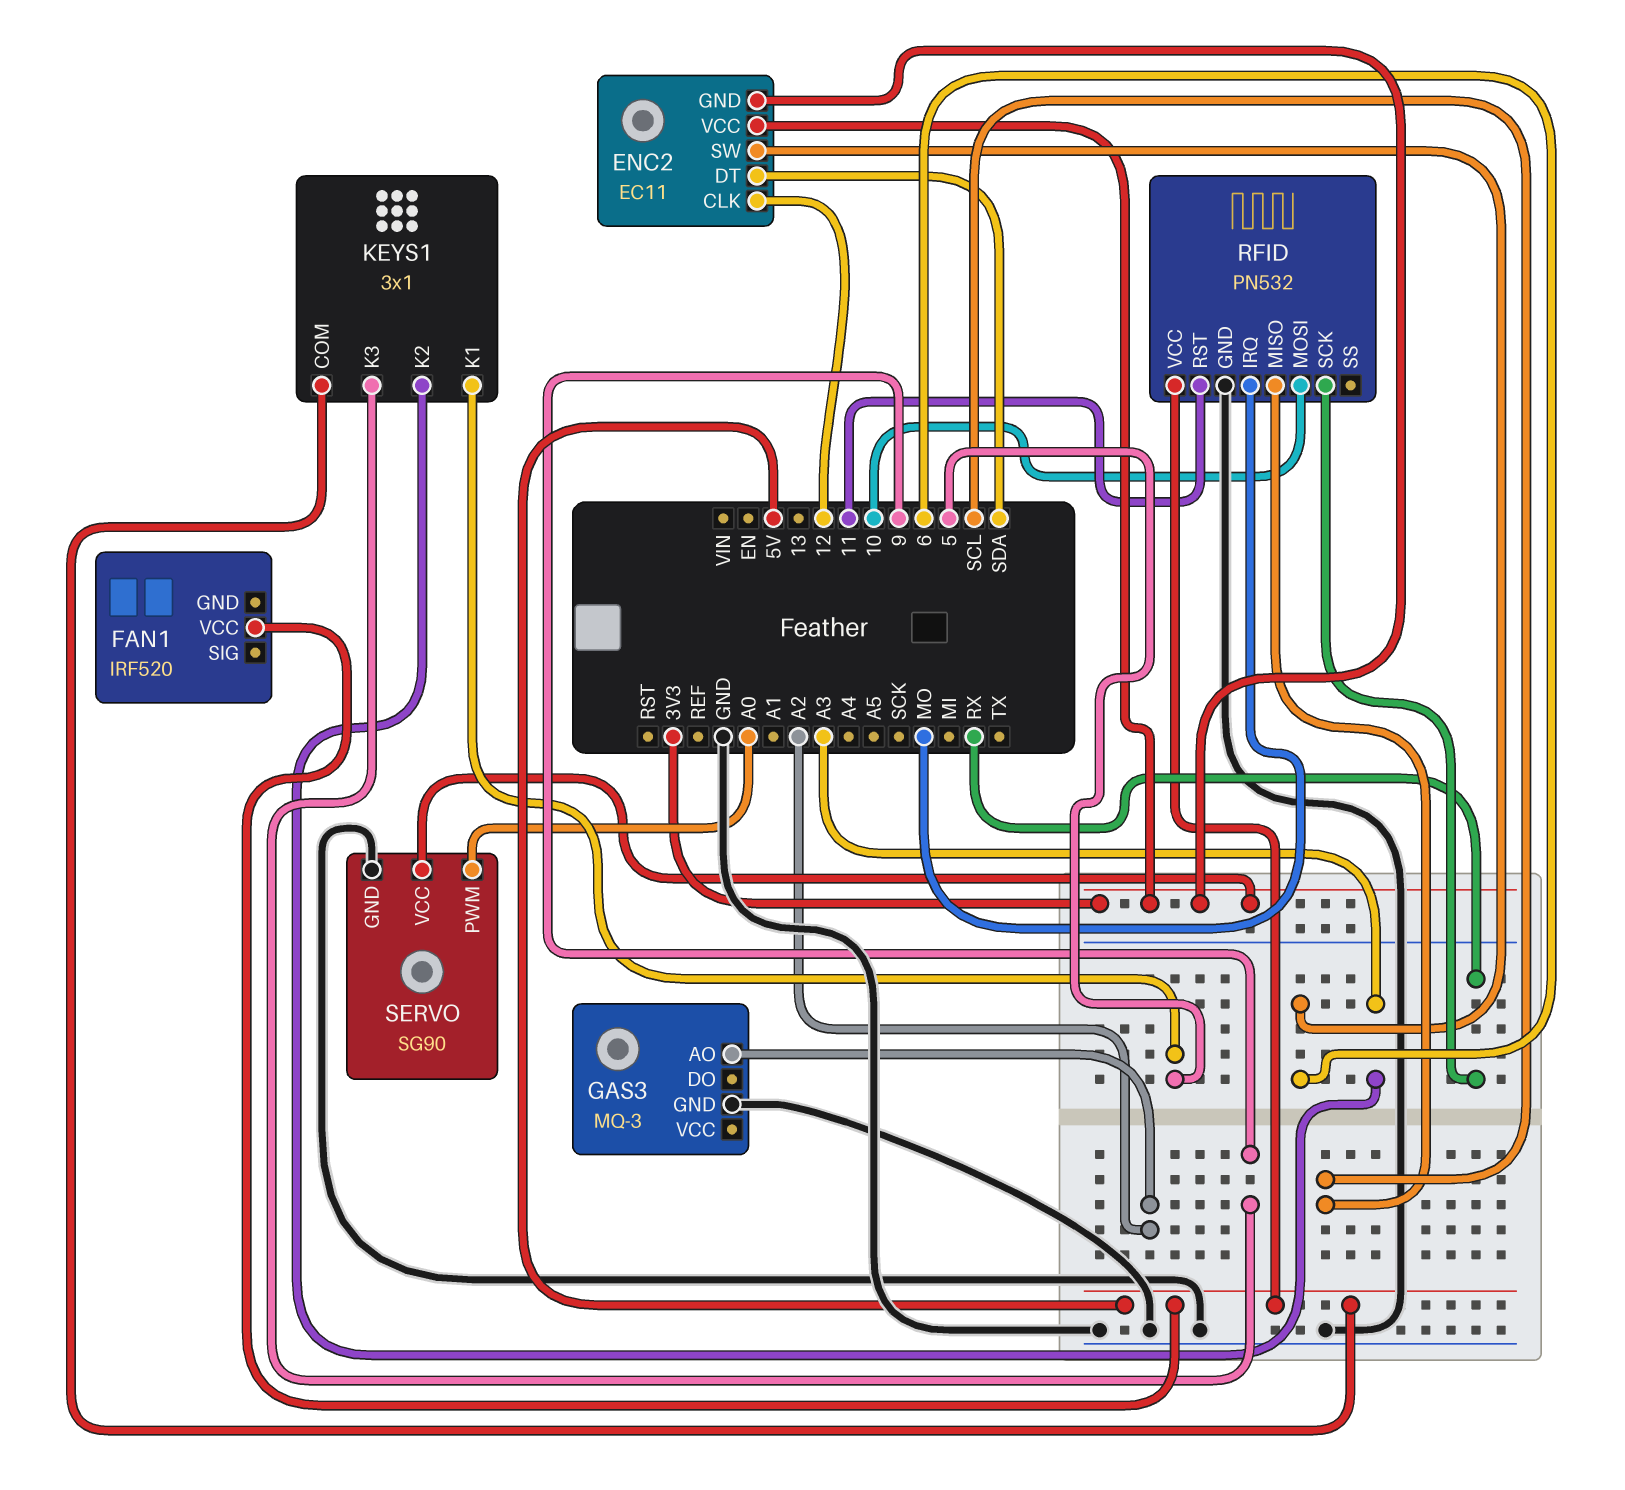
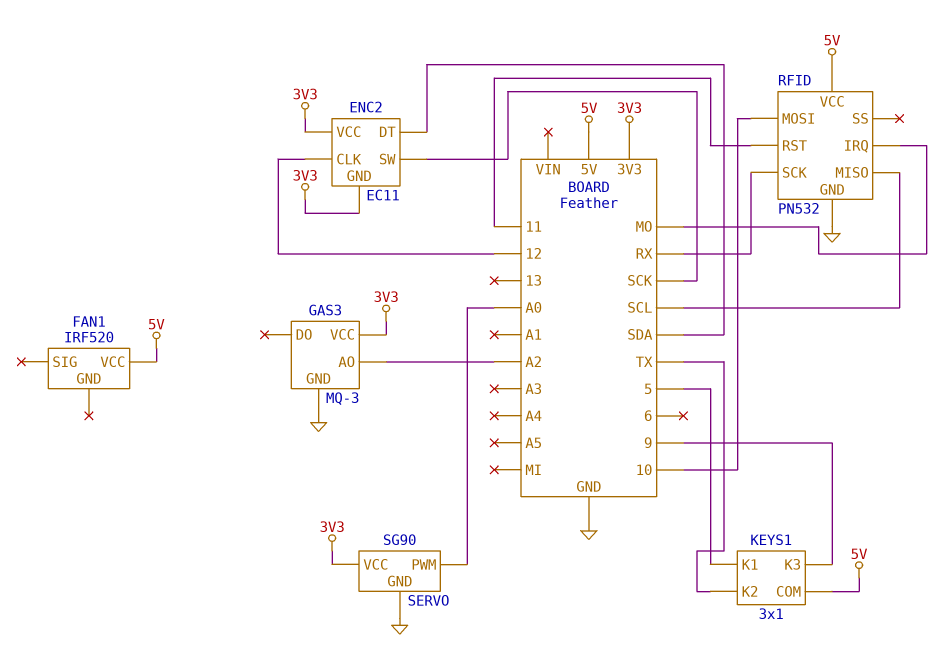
ENC2 pin SW: 6 -> SCK
GAS3 pin VCC: none -> 3V3
KEYS1 pin K2: A3 -> TX

